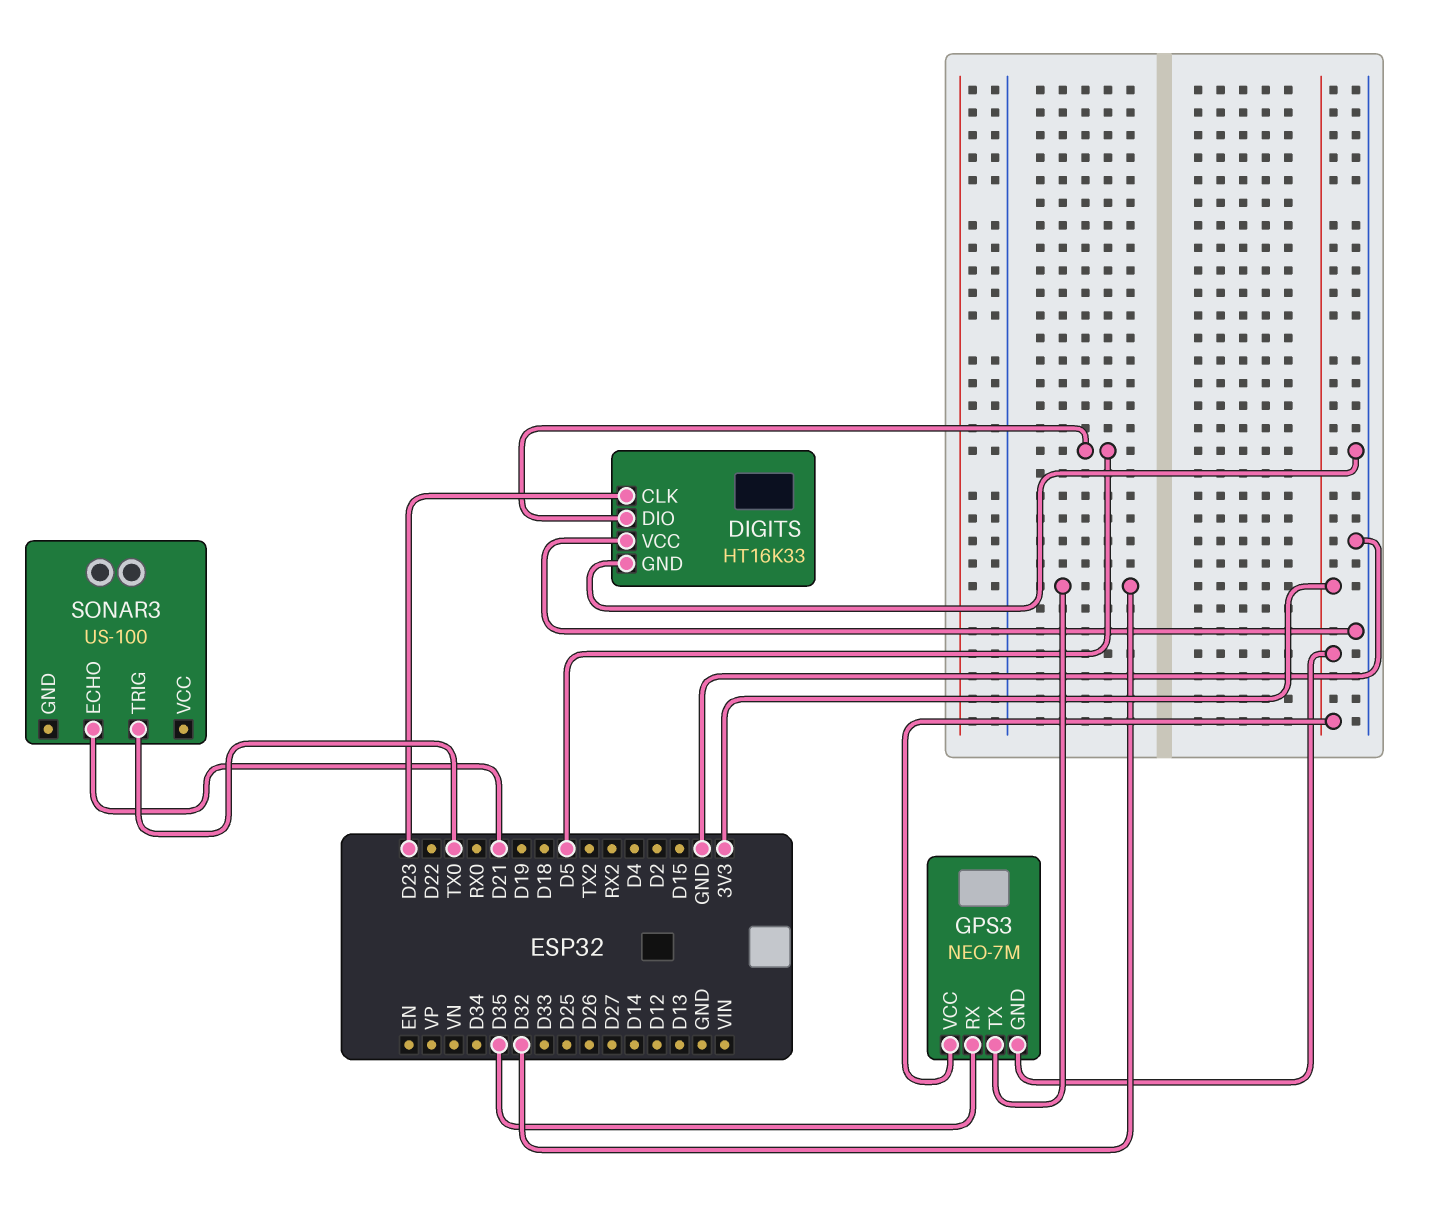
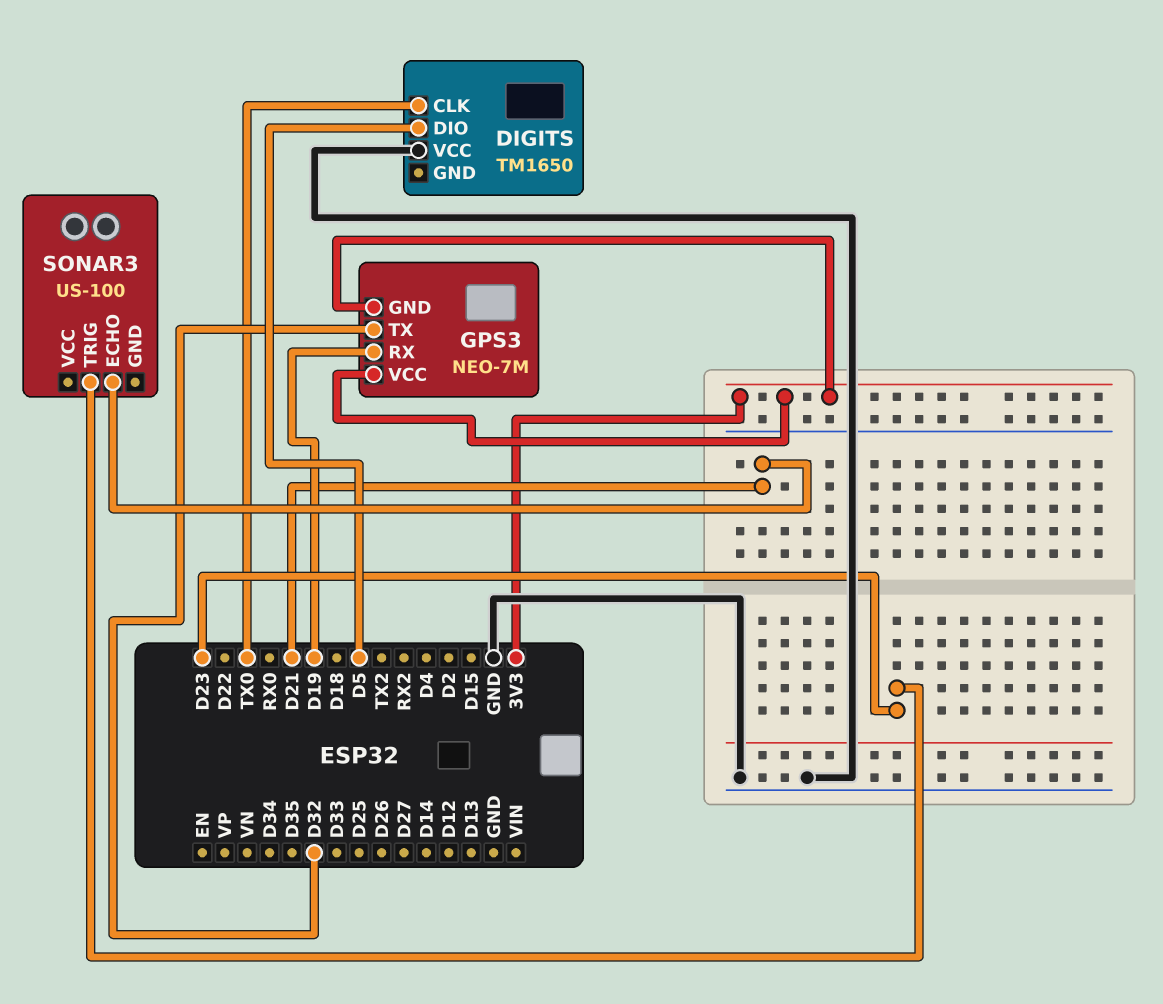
DIGITS: HT16K33 -> TM1650
DIGITS pin CLK: D23 -> TX0
DIGITS pin GND: GND -> none
GPS3 pin RX: D35 -> D19
SONAR3 pin TRIG: TX0 -> D23

